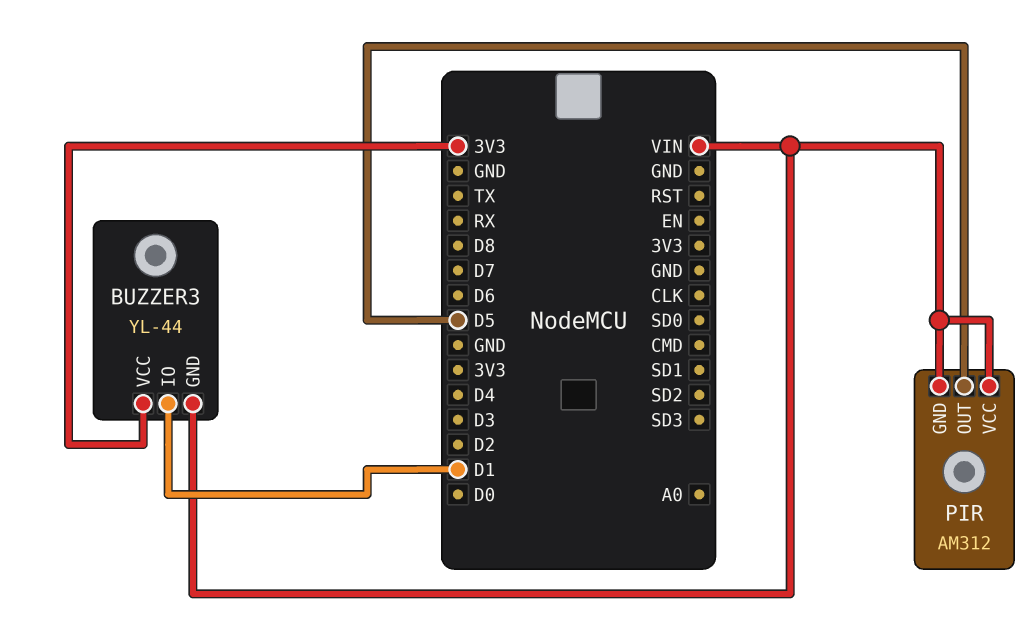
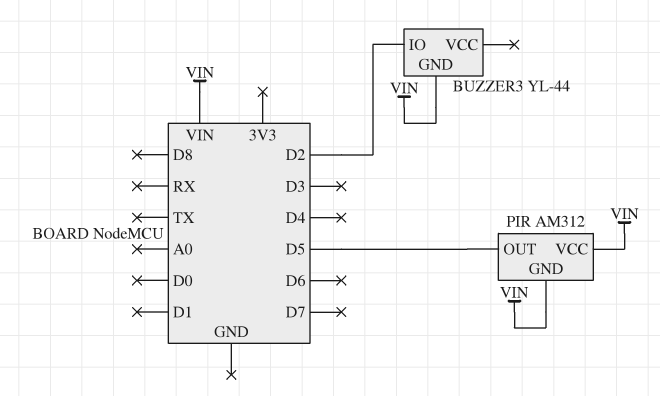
BUZZER3 pin IO: D1 -> D2
BUZZER3 pin VCC: 3V3 -> none

